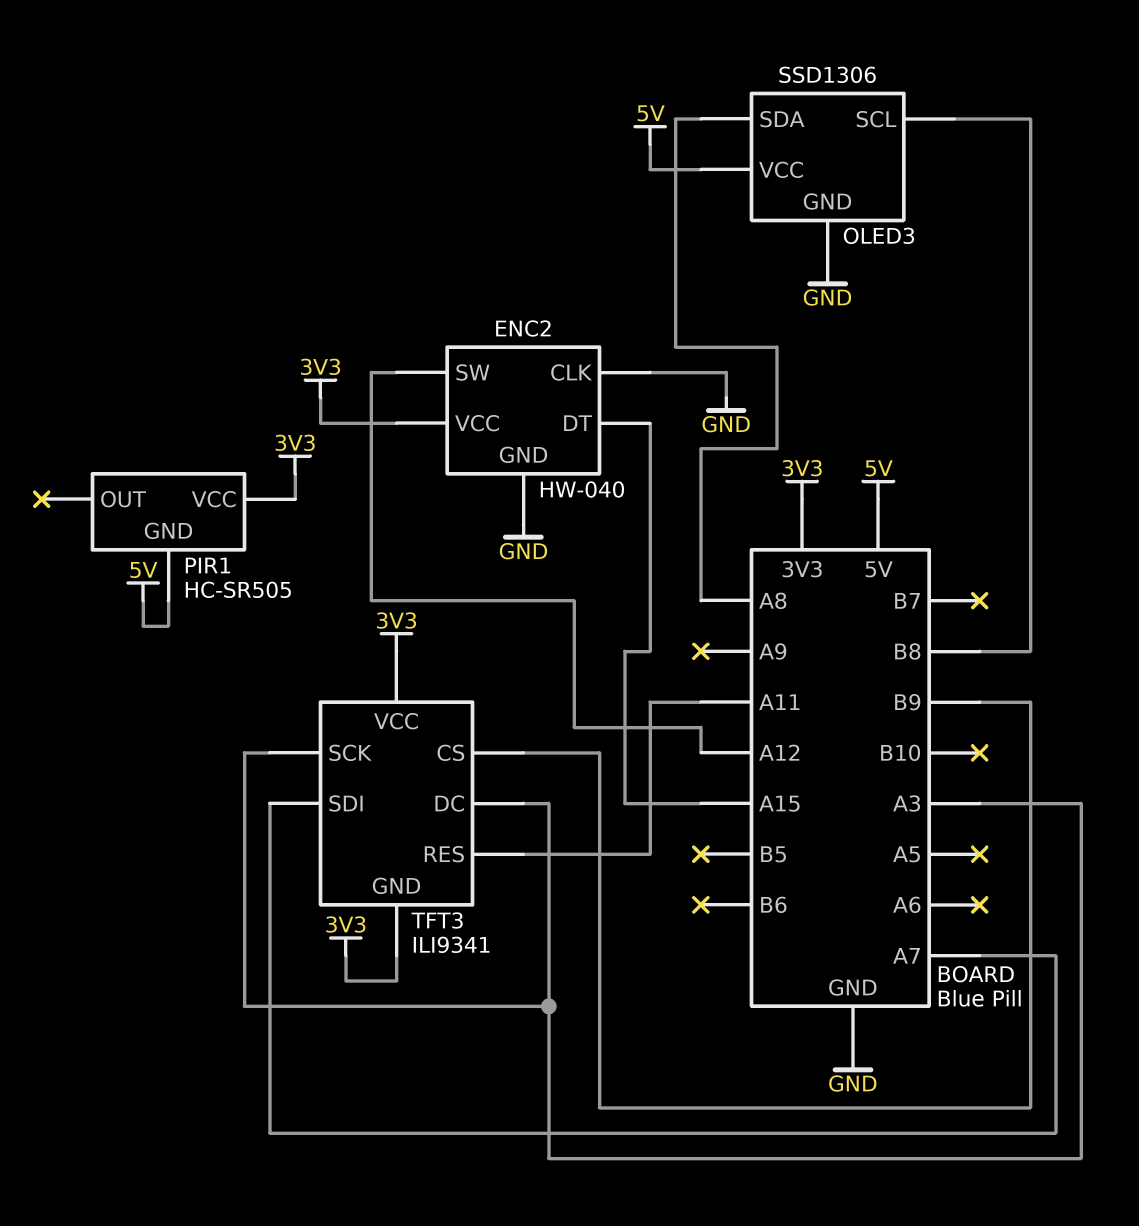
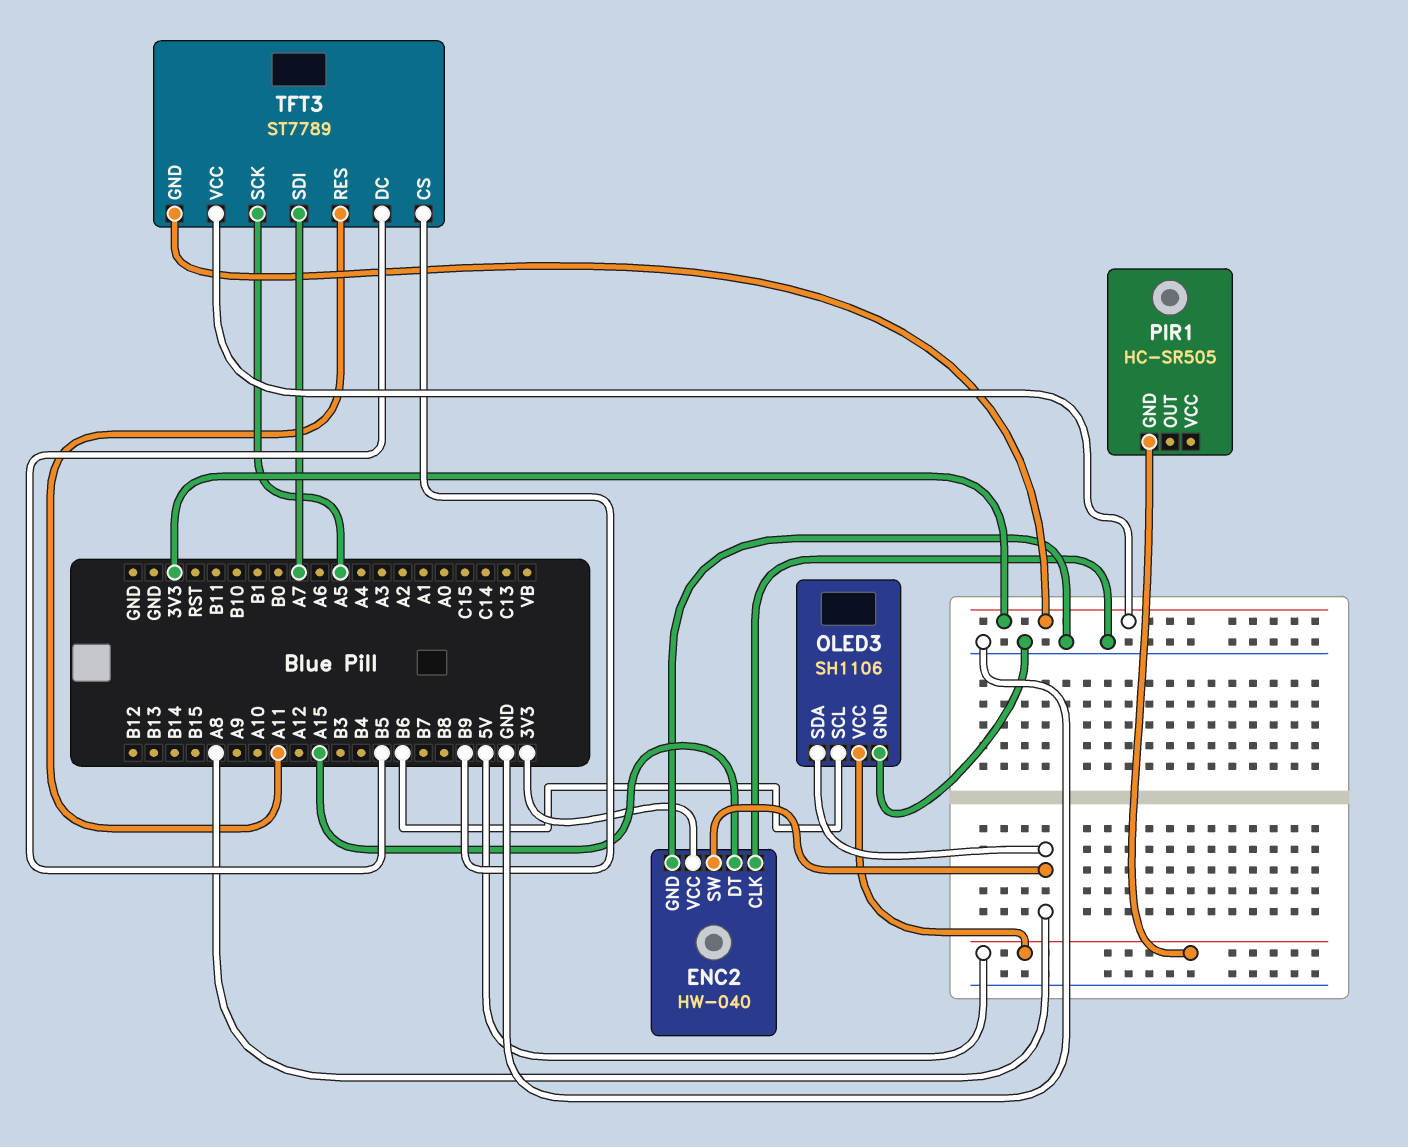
ENC2 pin SW: A12 -> A8
OLED3: SSD1306 -> SH1106
OLED3 pin SCL: B8 -> B6
PIR1 pin VCC: 3V3 -> none
TFT3: ILI9341 -> ST7789
TFT3 pin DC: A3 -> B5
TFT3 pin SCK: A3 -> A5

